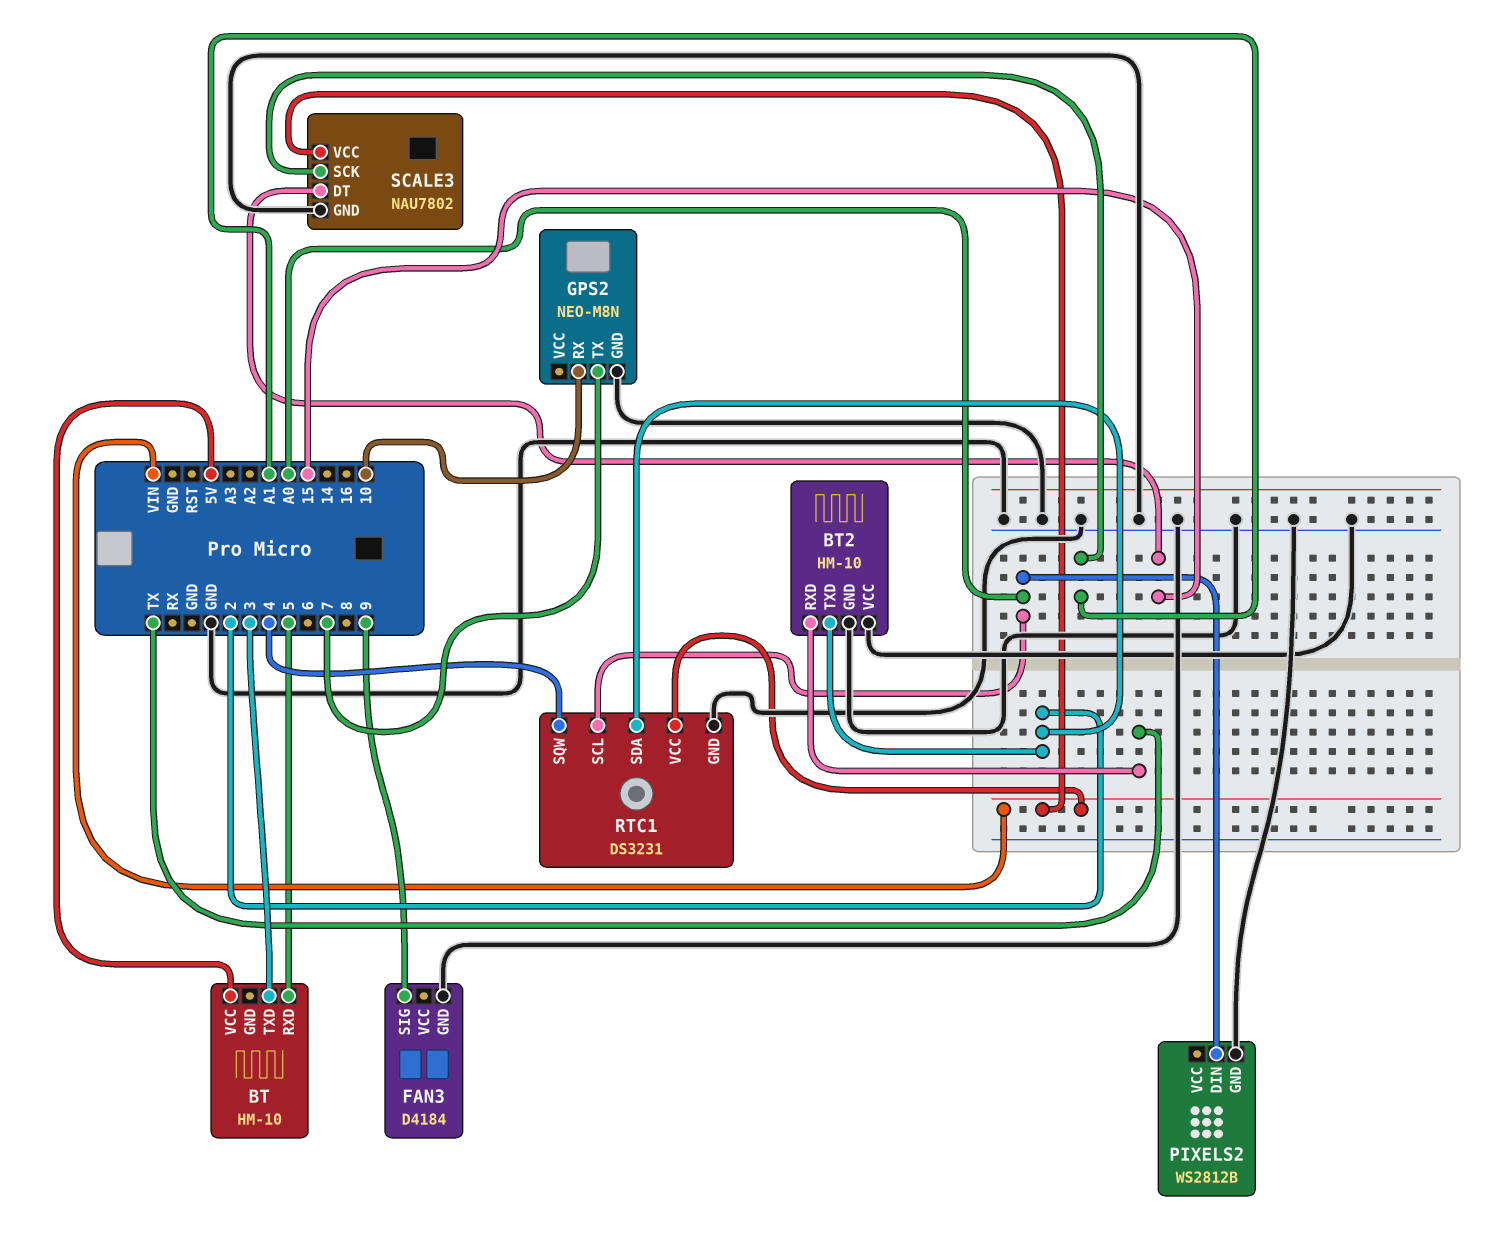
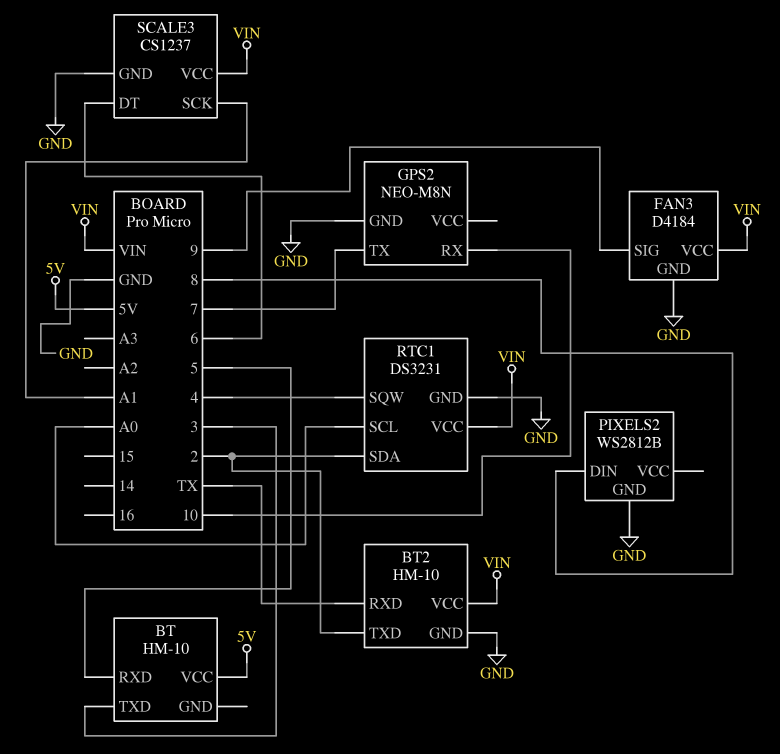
BT2 pin VCC: GND -> VIN
FAN3 pin VCC: none -> VIN
PIXELS2 pin DIN: A0 -> 8
SCALE3: NAU7802 -> CS1237
SCALE3 pin DT: 15 -> 6

